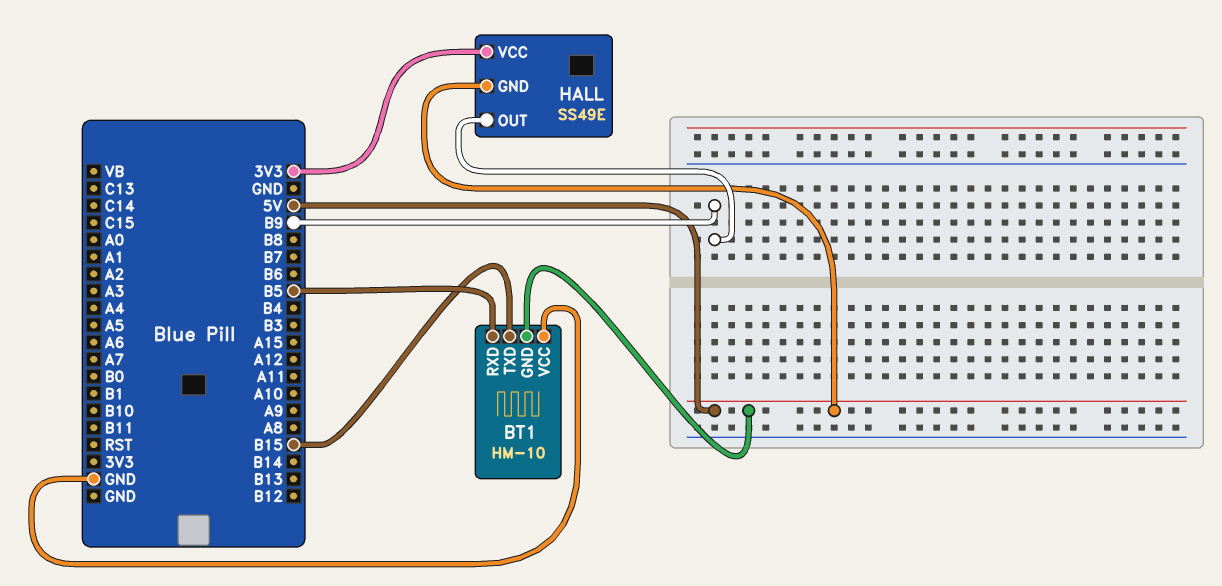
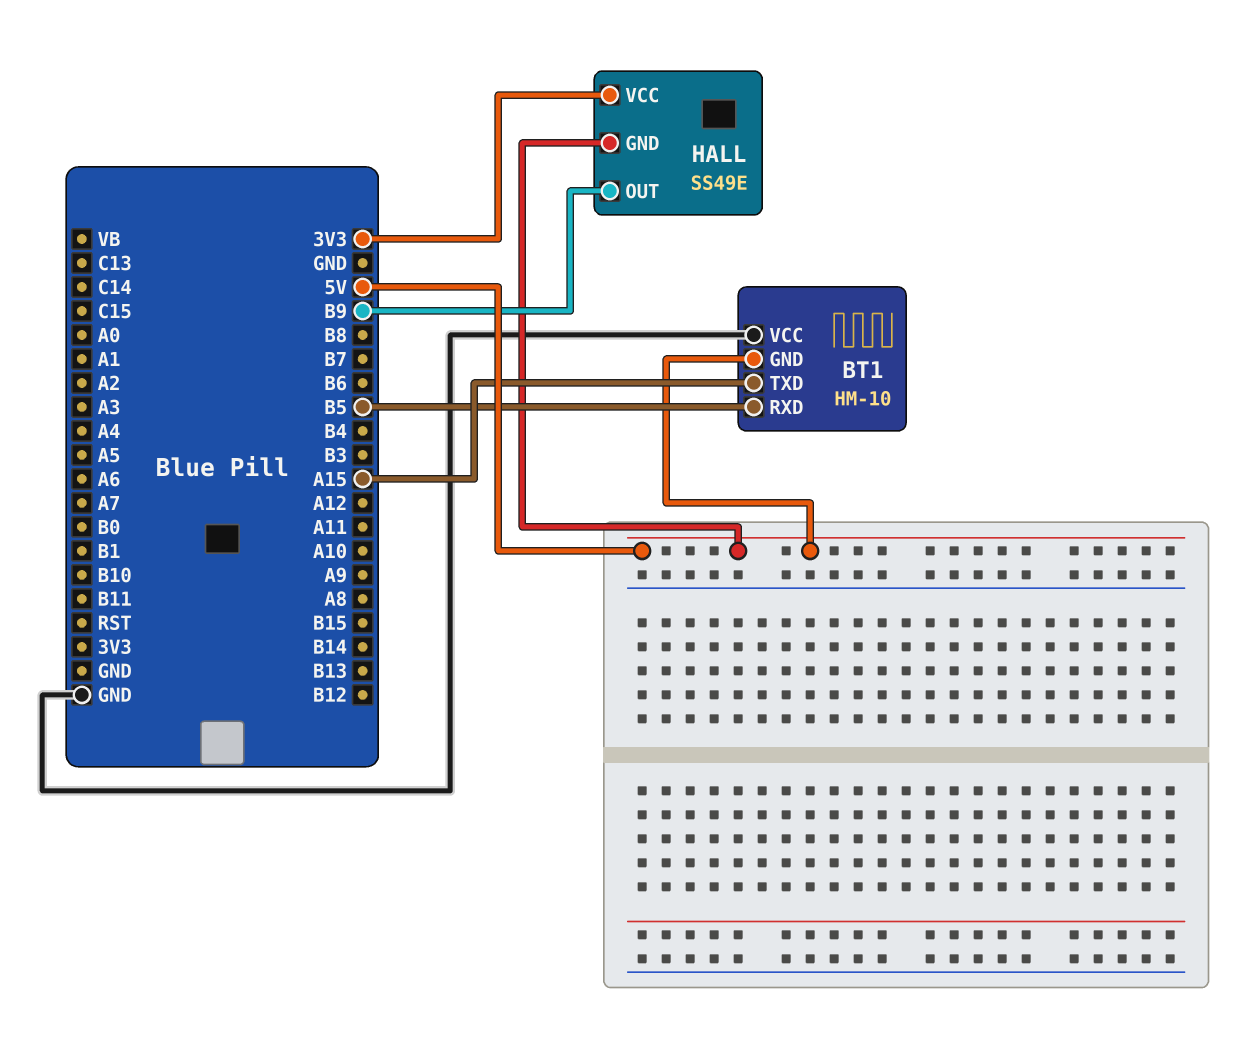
BT1 pin TXD: B15 -> A15

